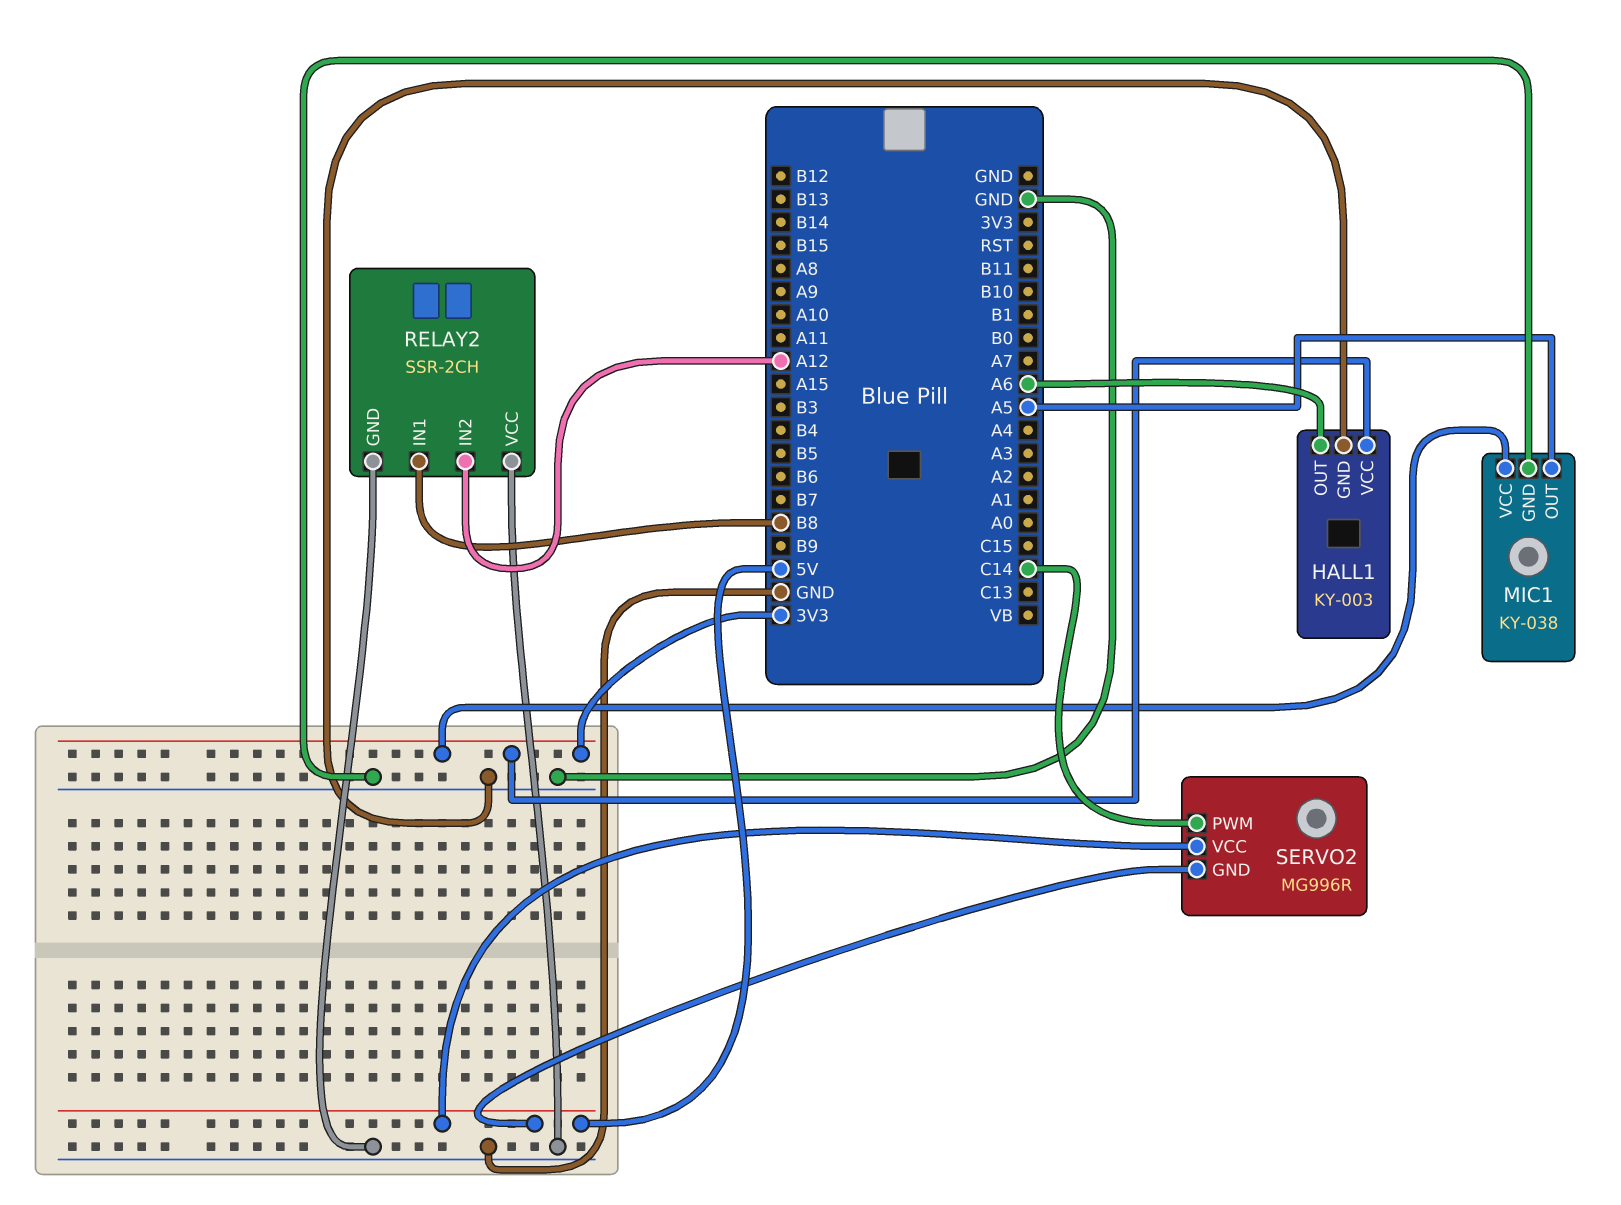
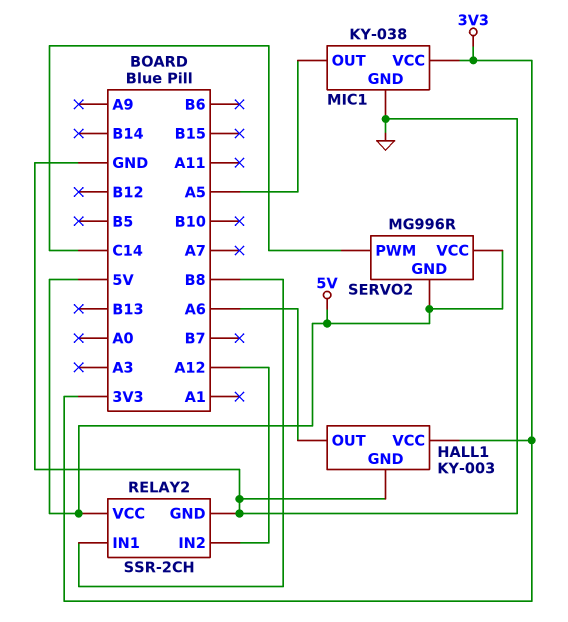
RELAY2 pin VCC: GND -> 5V

